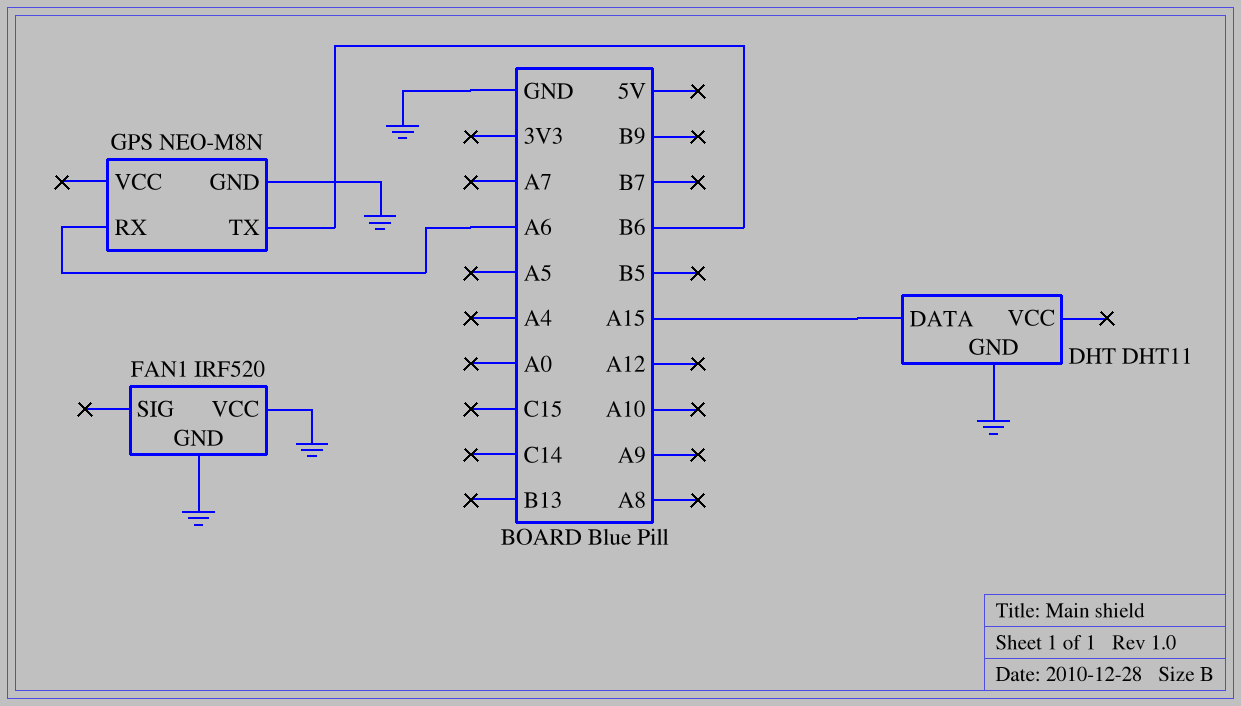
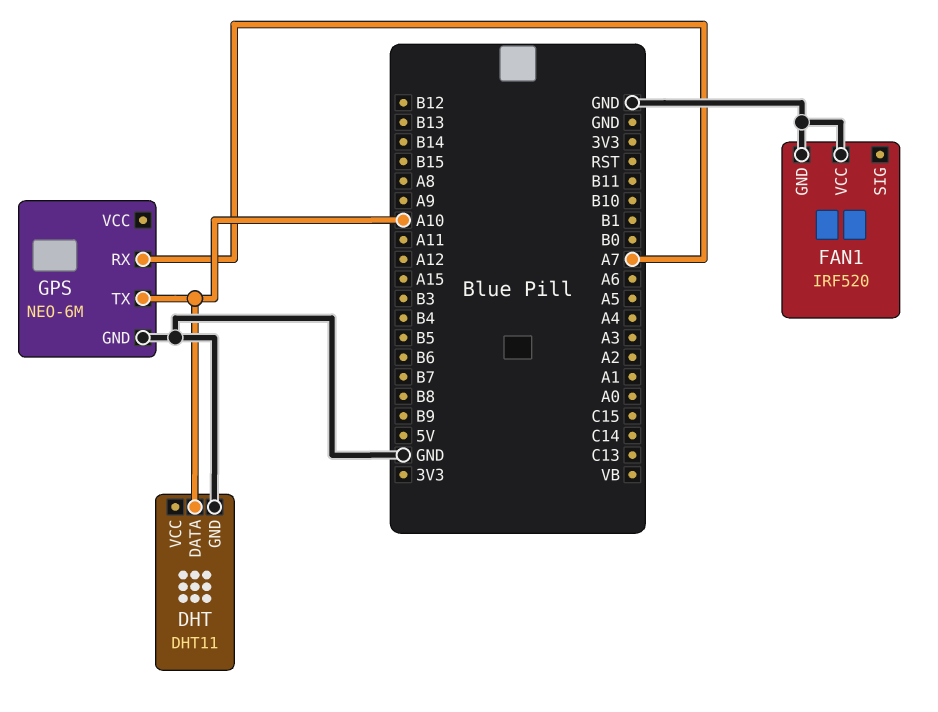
DHT pin DATA: A15 -> A10
GPS: NEO-M8N -> NEO-6M
GPS pin RX: A6 -> A7
GPS pin TX: B6 -> A10

